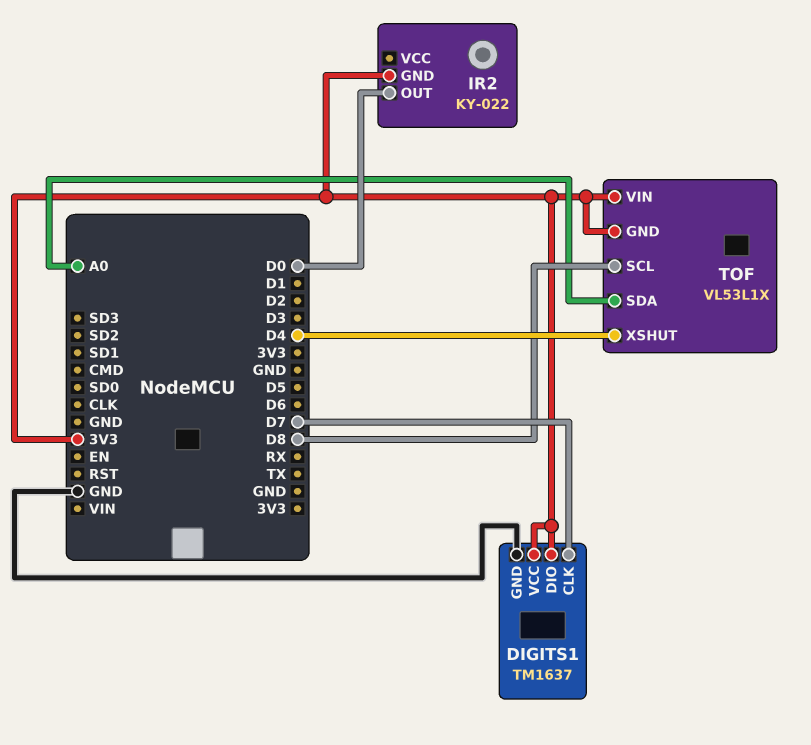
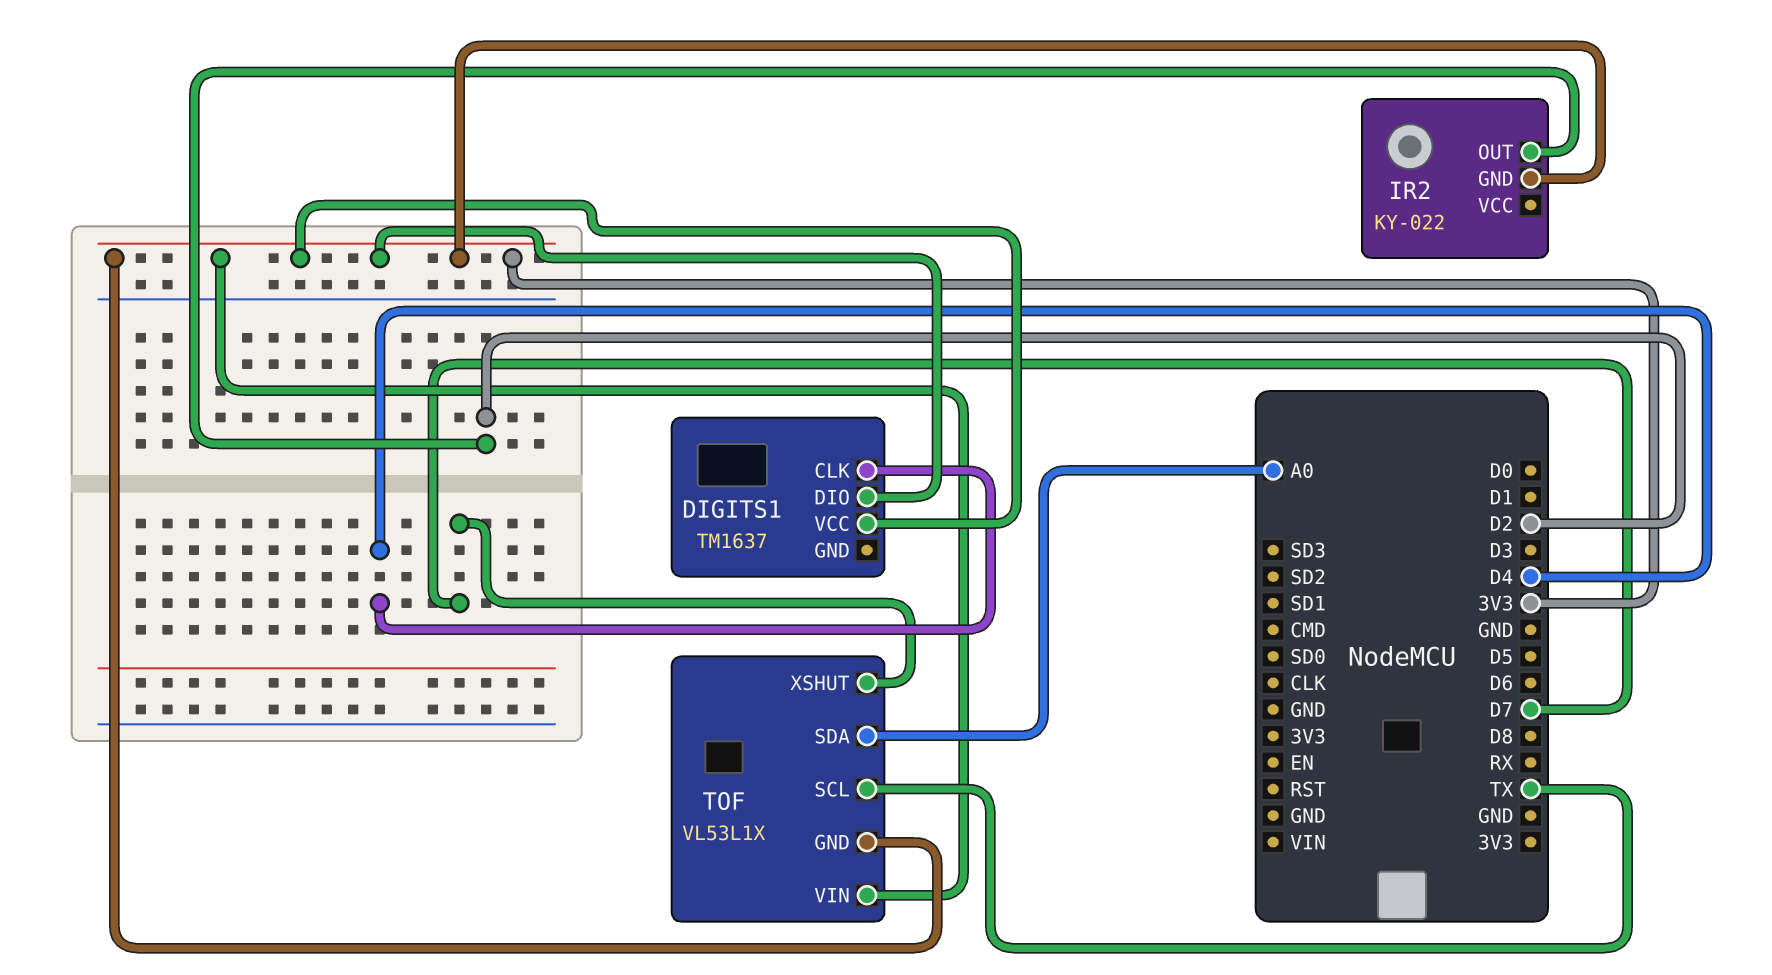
DIGITS1 pin CLK: D7 -> D4
DIGITS1 pin GND: GND -> none
IR2 pin OUT: D0 -> D2
TOF pin SCL: D8 -> TX
TOF pin XSHUT: D4 -> D7

